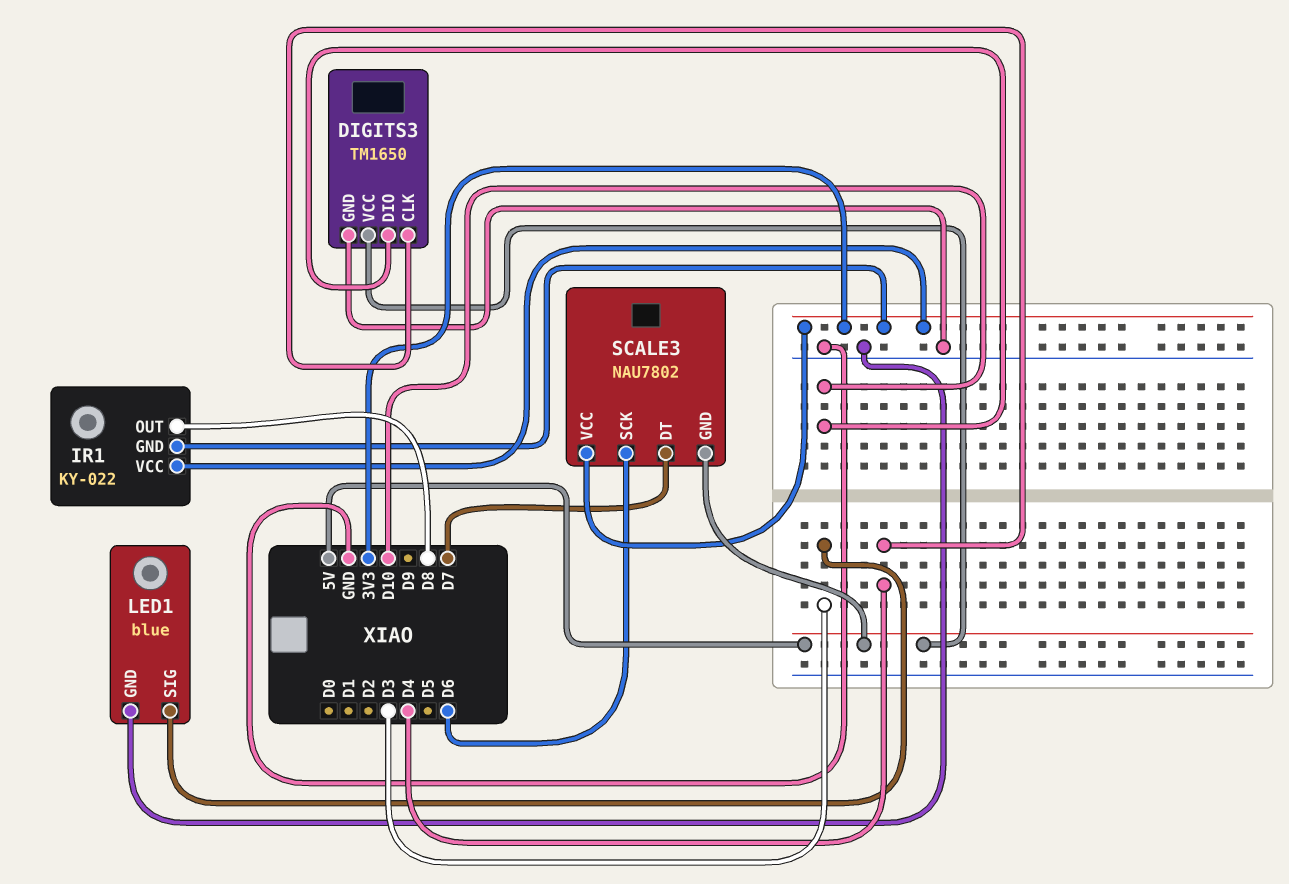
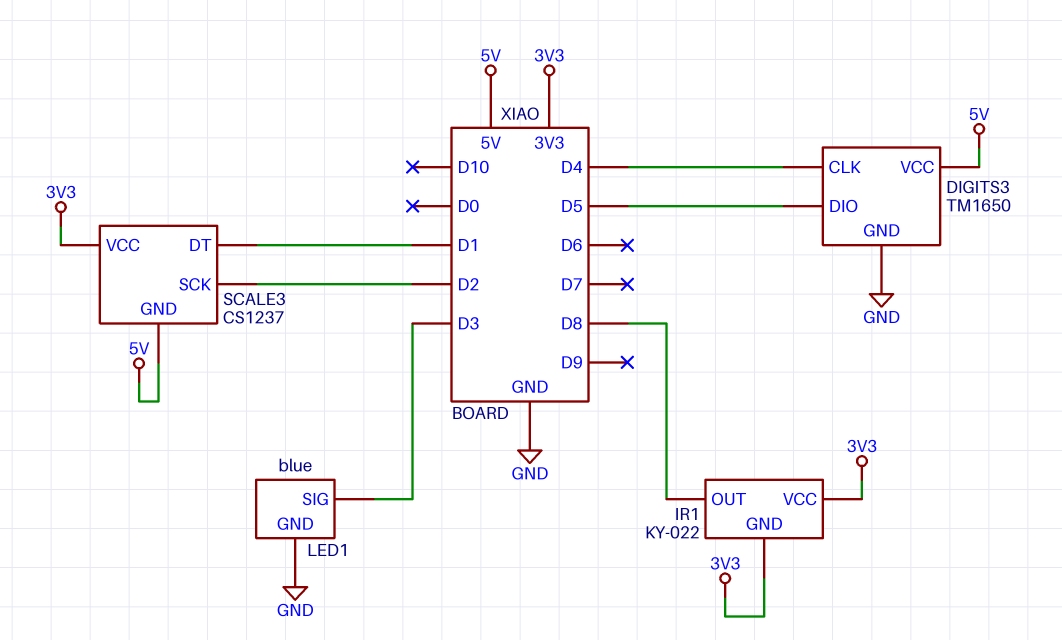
DIGITS3 pin DIO: D10 -> D5
SCALE3: NAU7802 -> CS1237
SCALE3 pin DT: D7 -> D1
SCALE3 pin SCK: D6 -> D2

